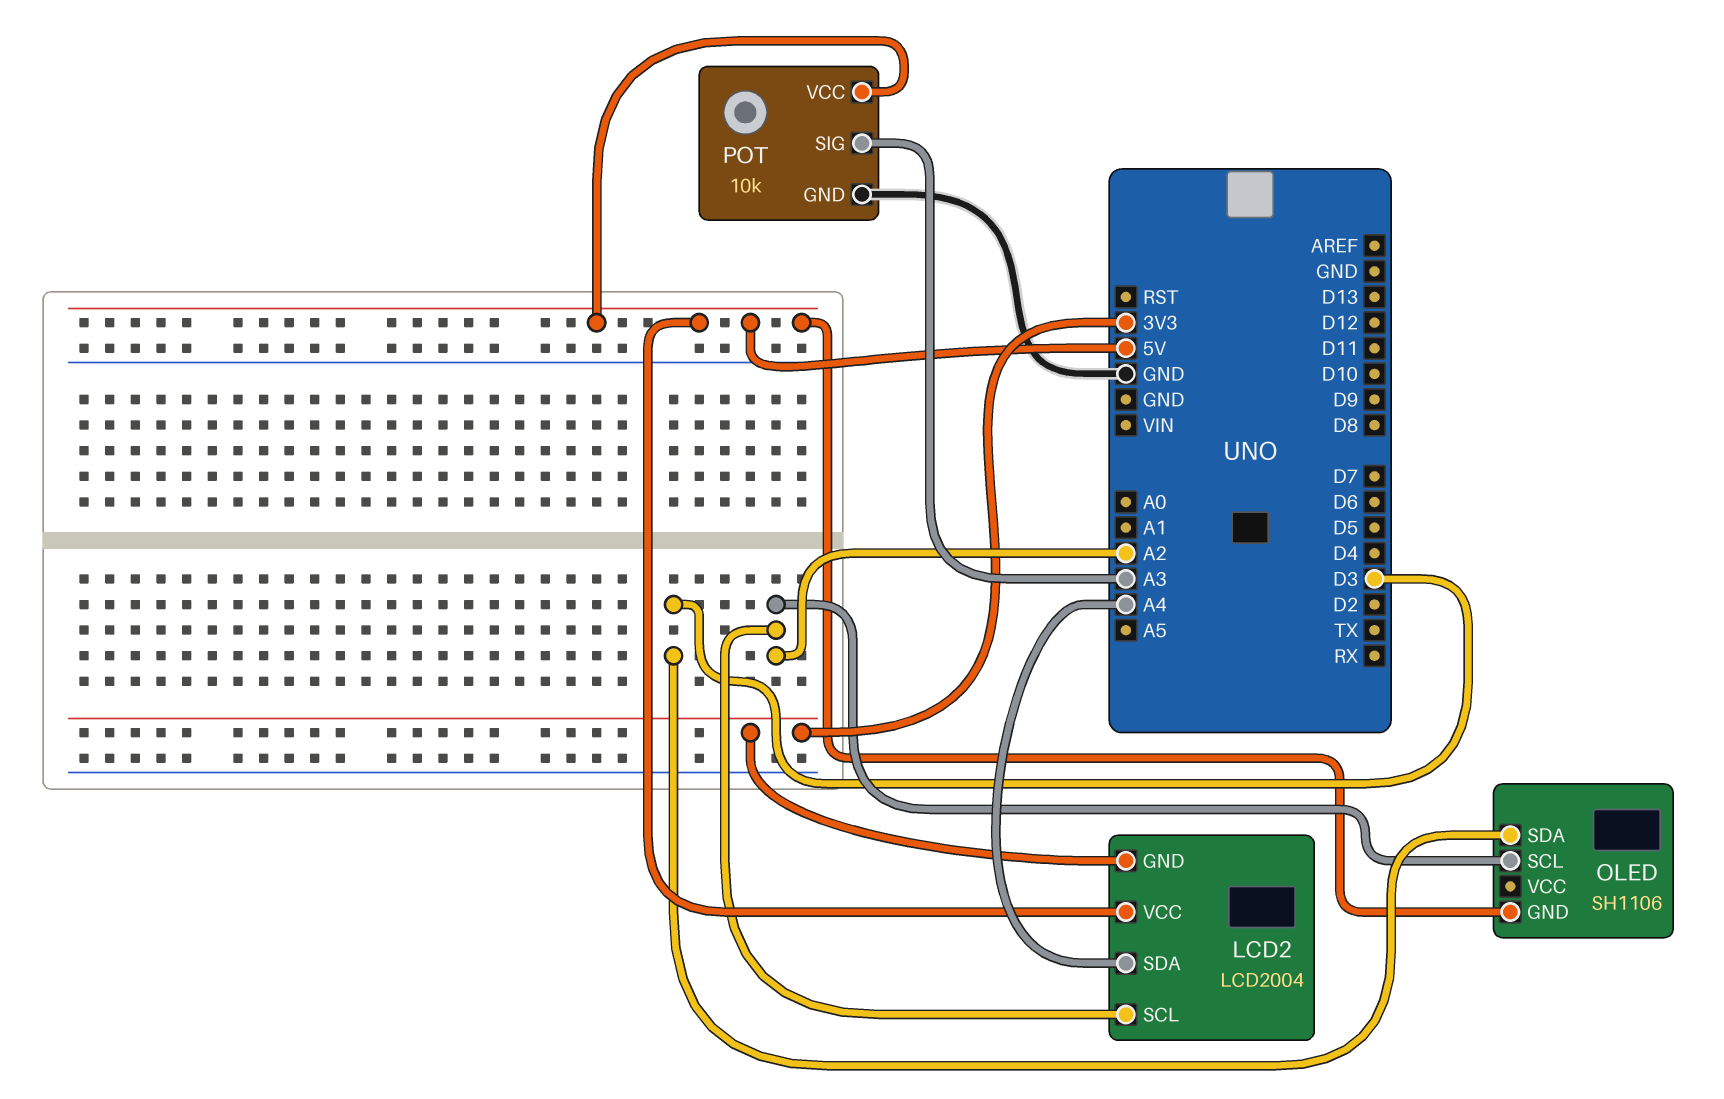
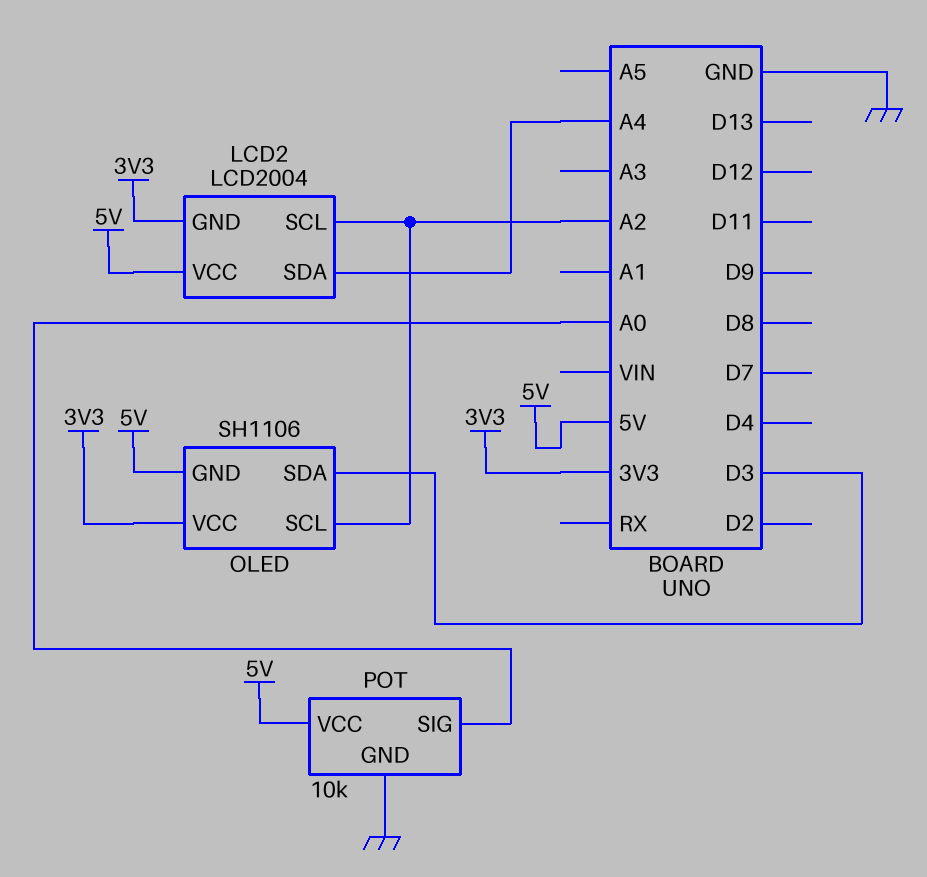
OLED pin VCC: none -> 3V3
POT pin SIG: A3 -> A0

